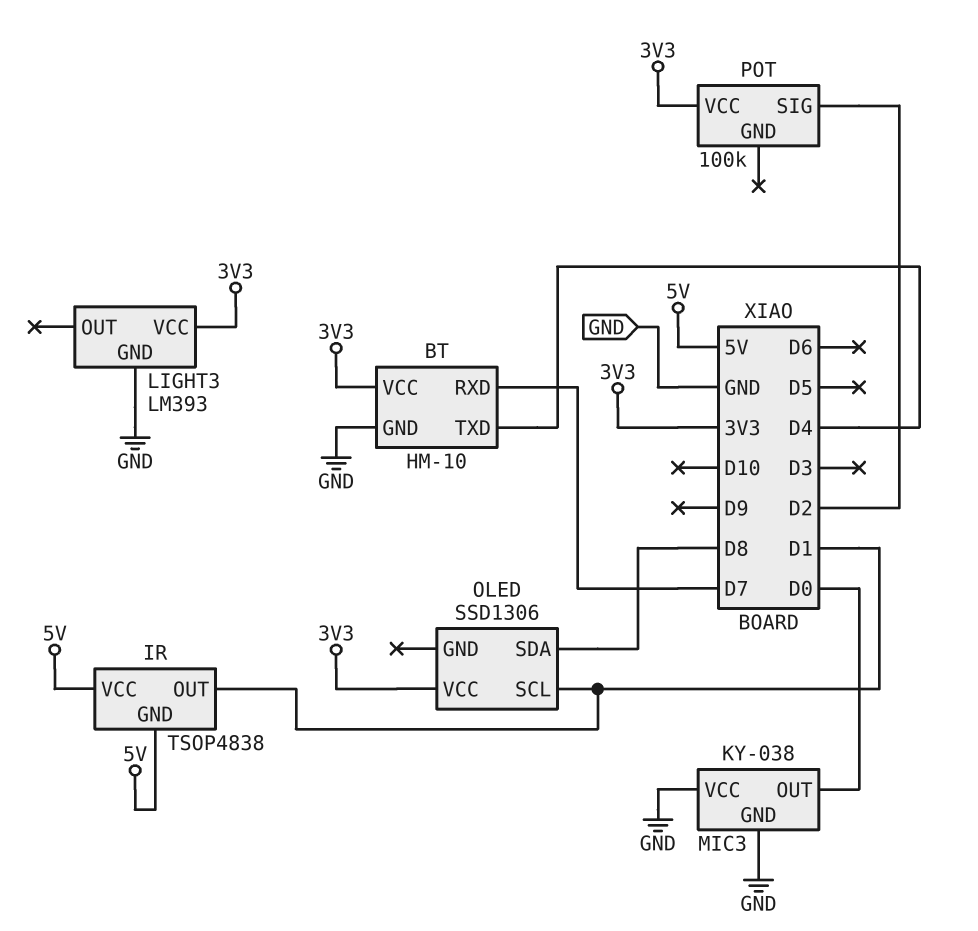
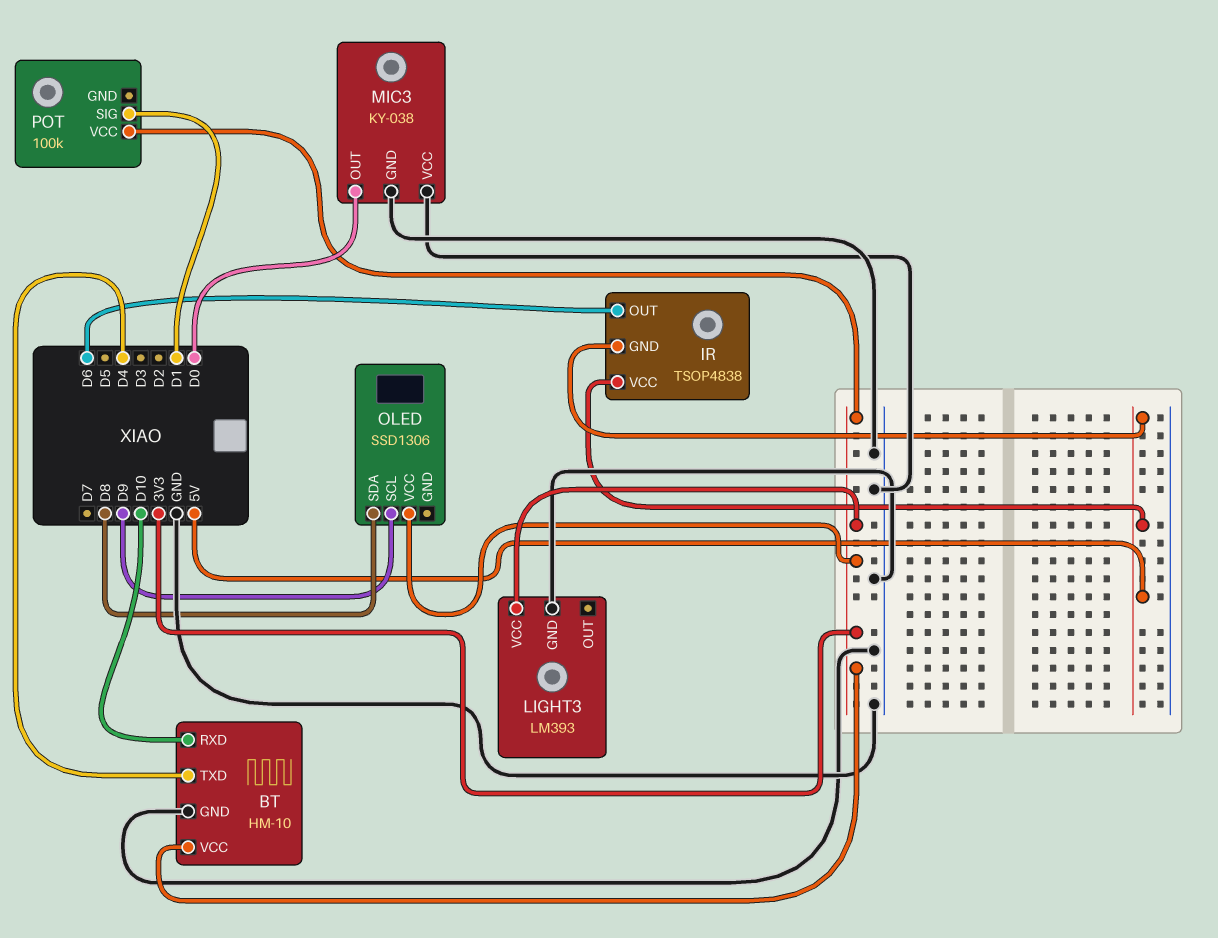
BT pin RXD: D7 -> D10
IR pin OUT: D1 -> D6
OLED pin SCL: D1 -> D9
POT pin SIG: D2 -> D1

